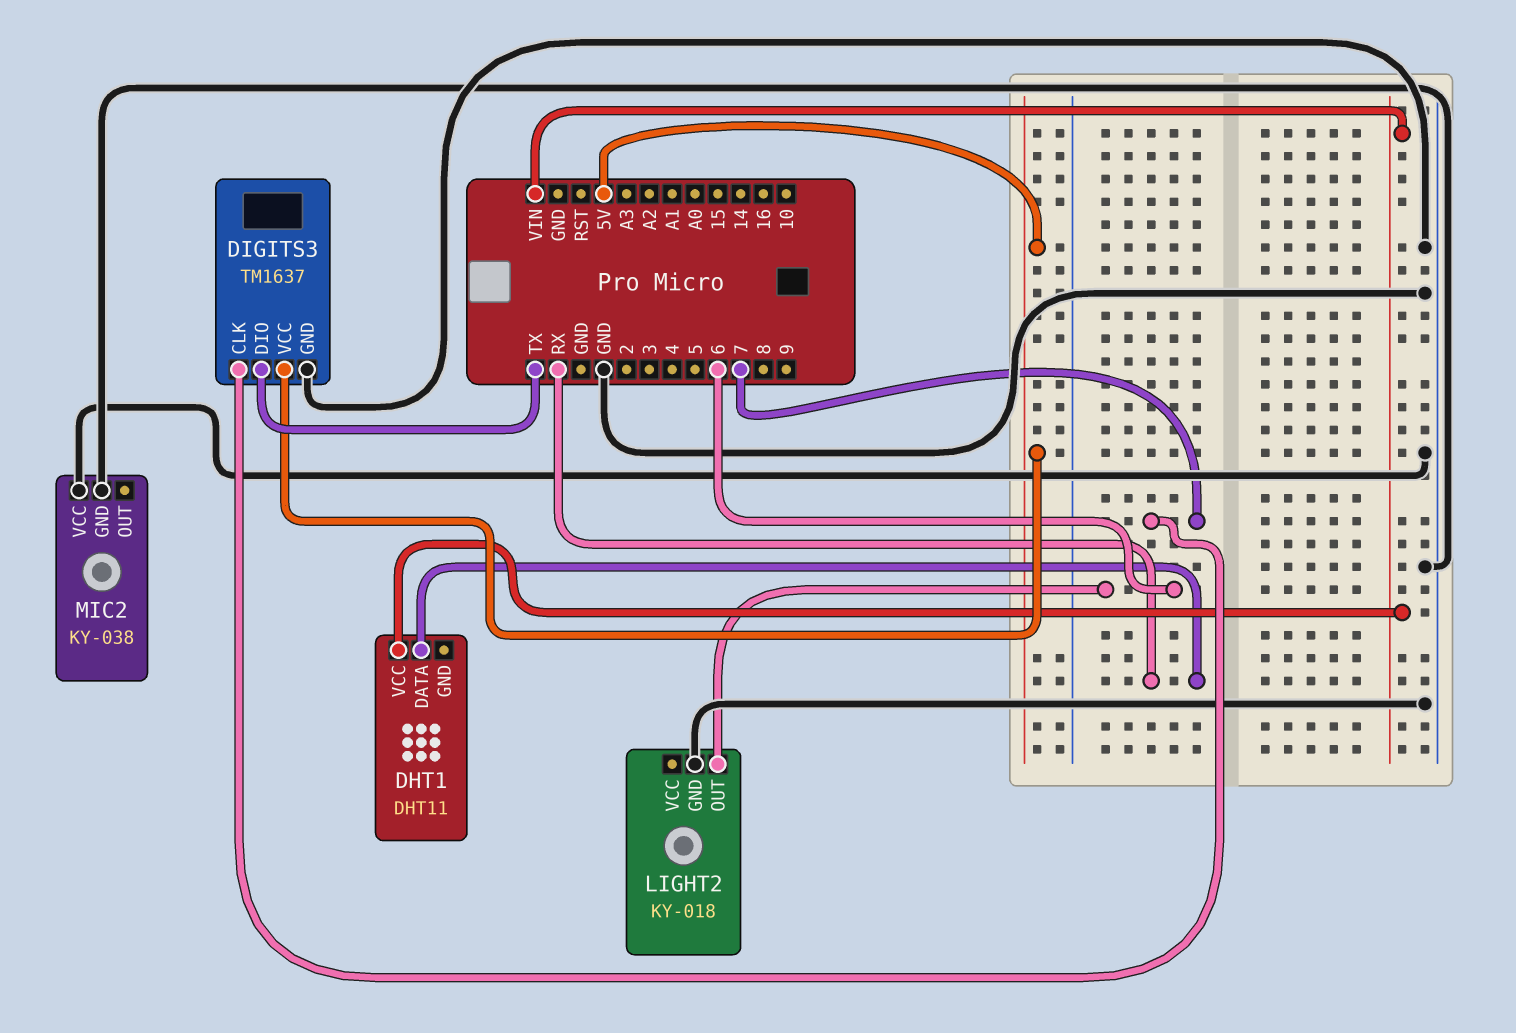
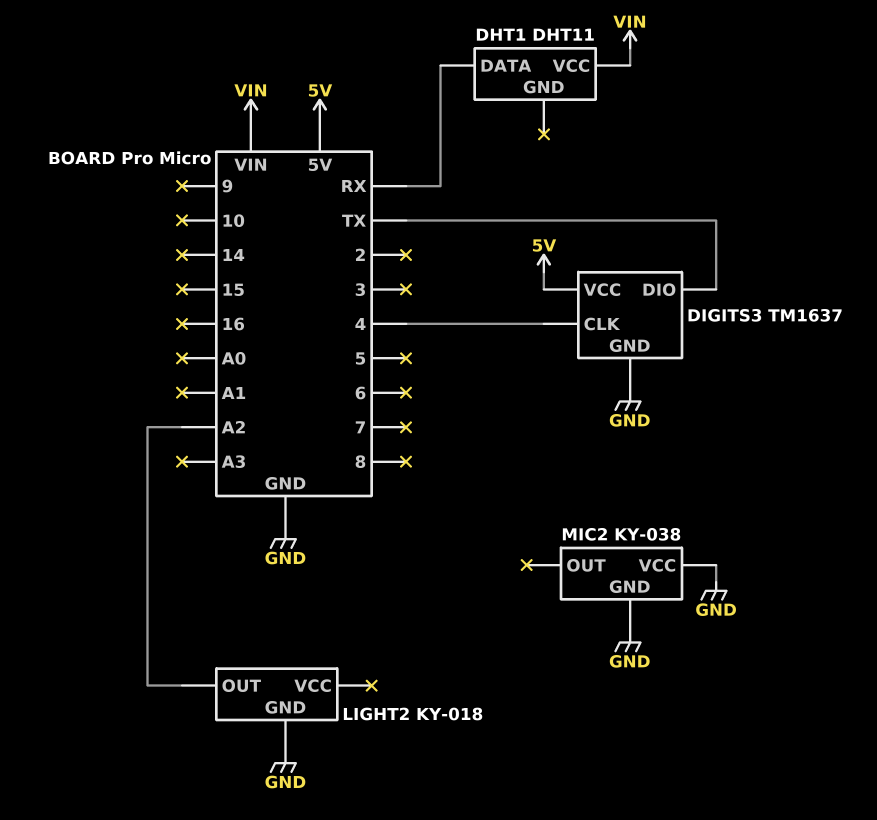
DIGITS3 pin CLK: 7 -> 4
LIGHT2 pin OUT: 6 -> A2

